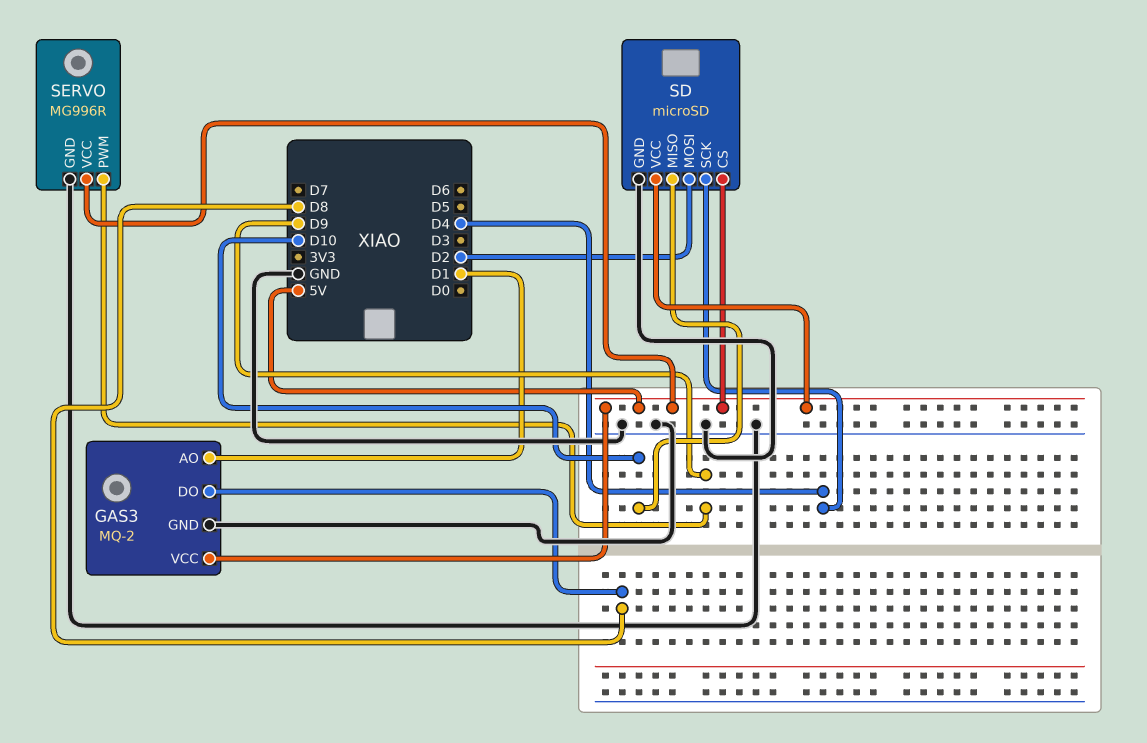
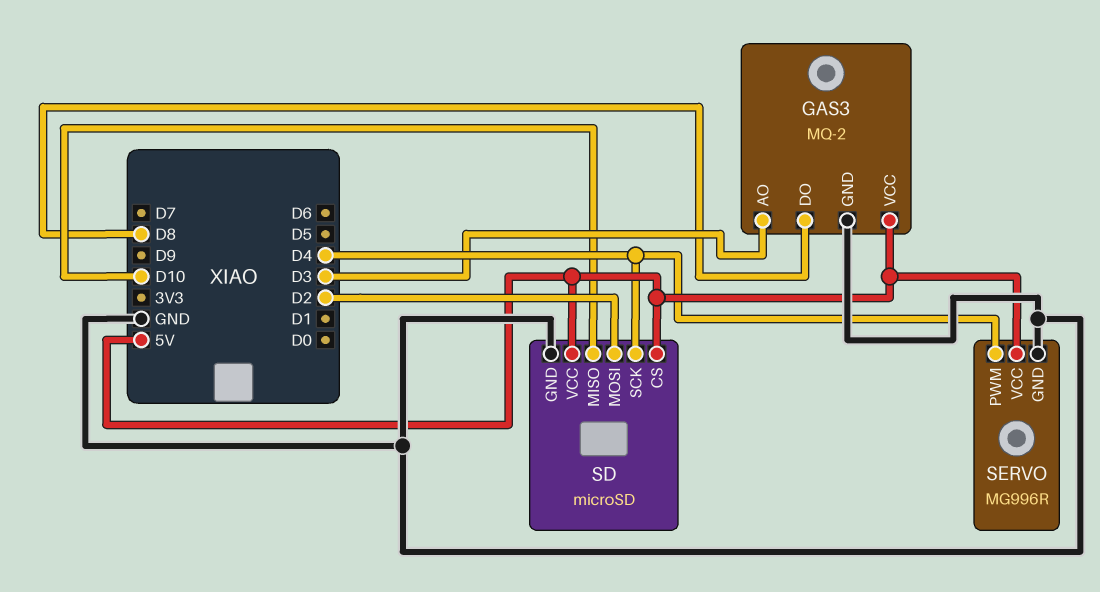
GAS3 pin AO: D1 -> D3
SERVO pin PWM: D9 -> D4

